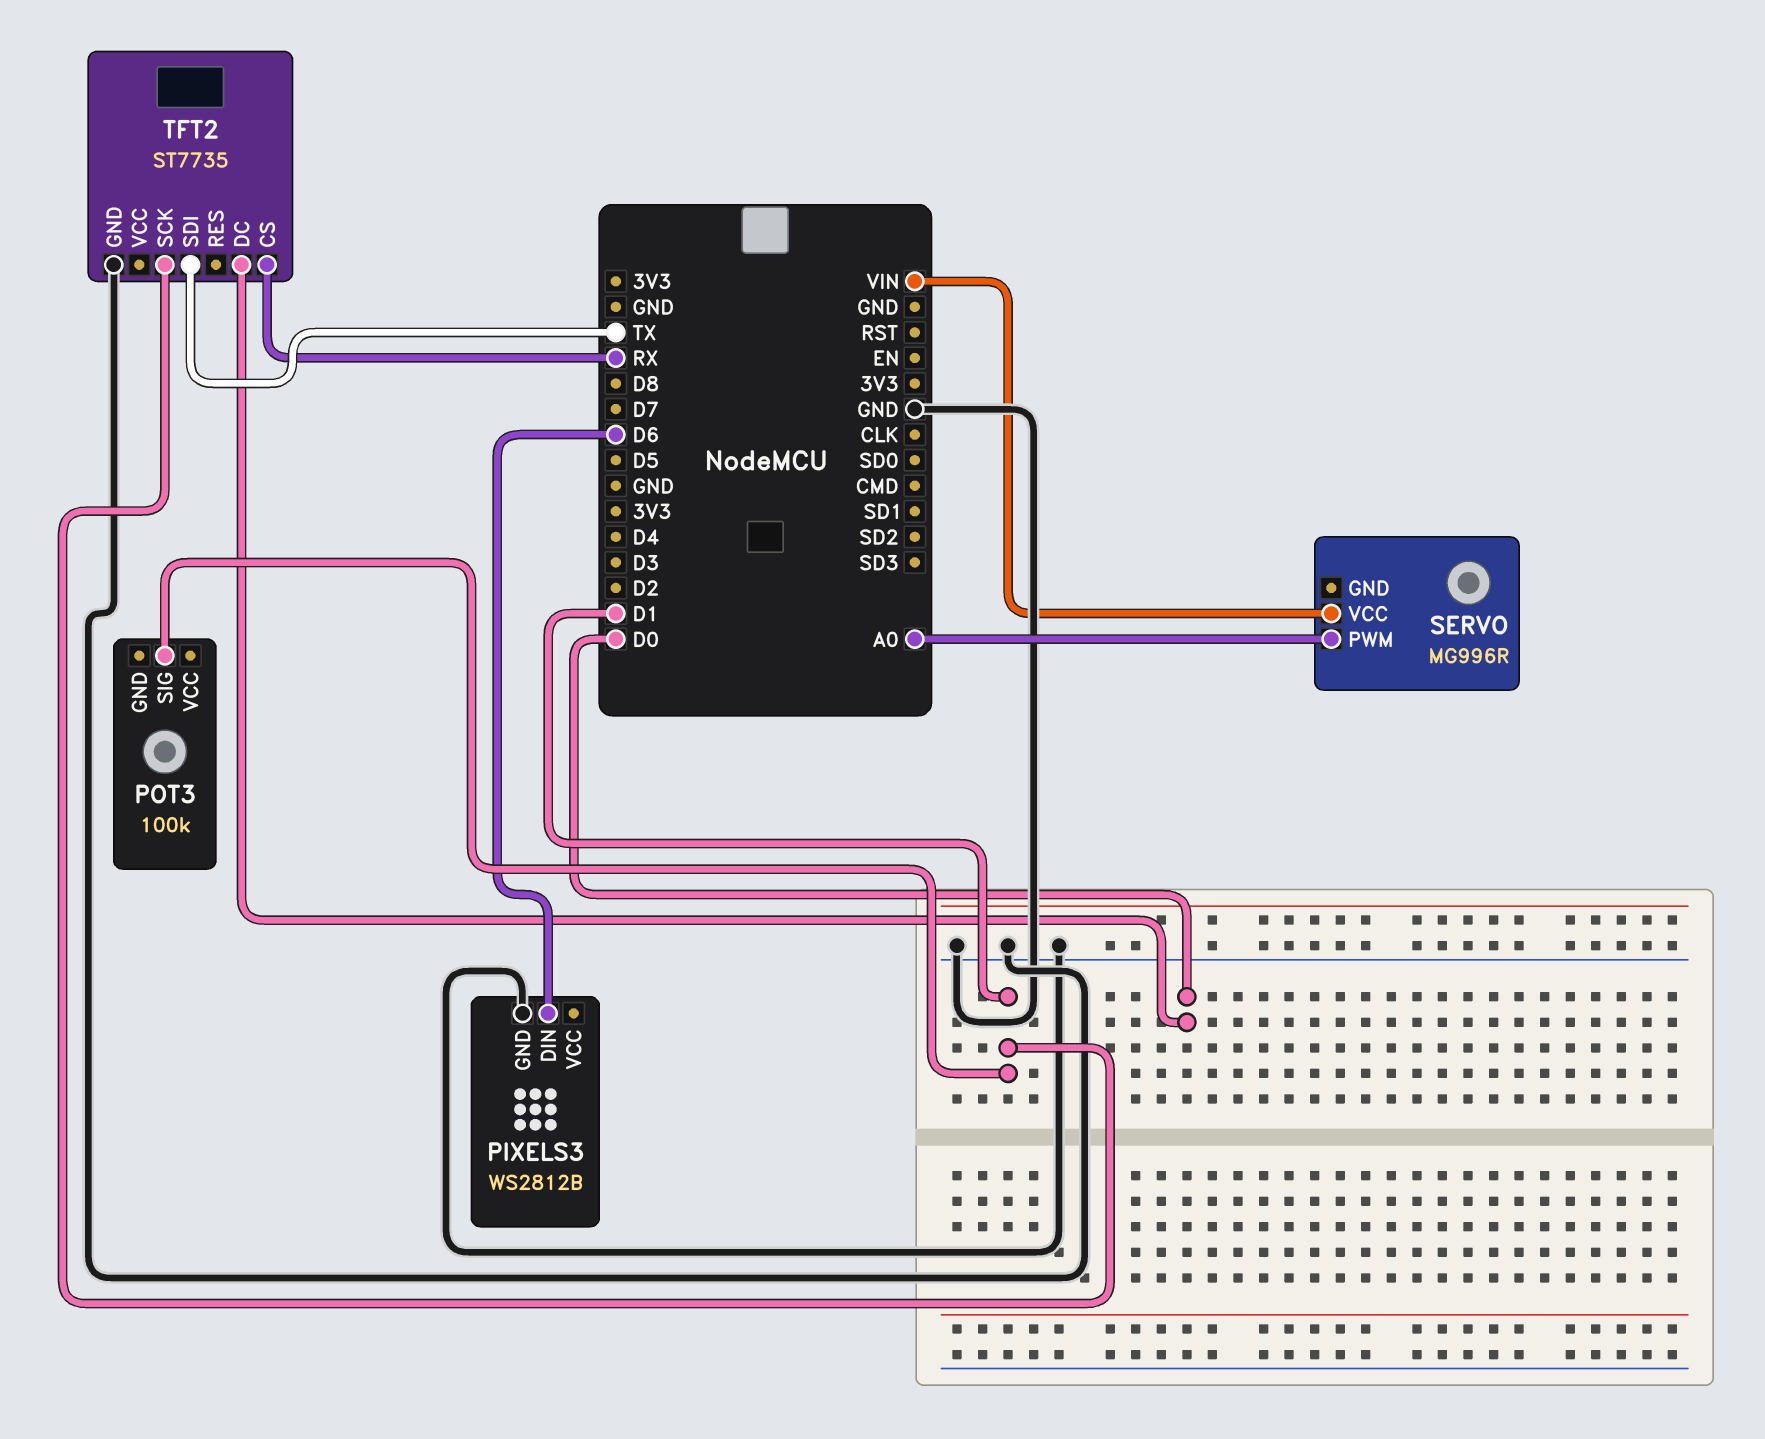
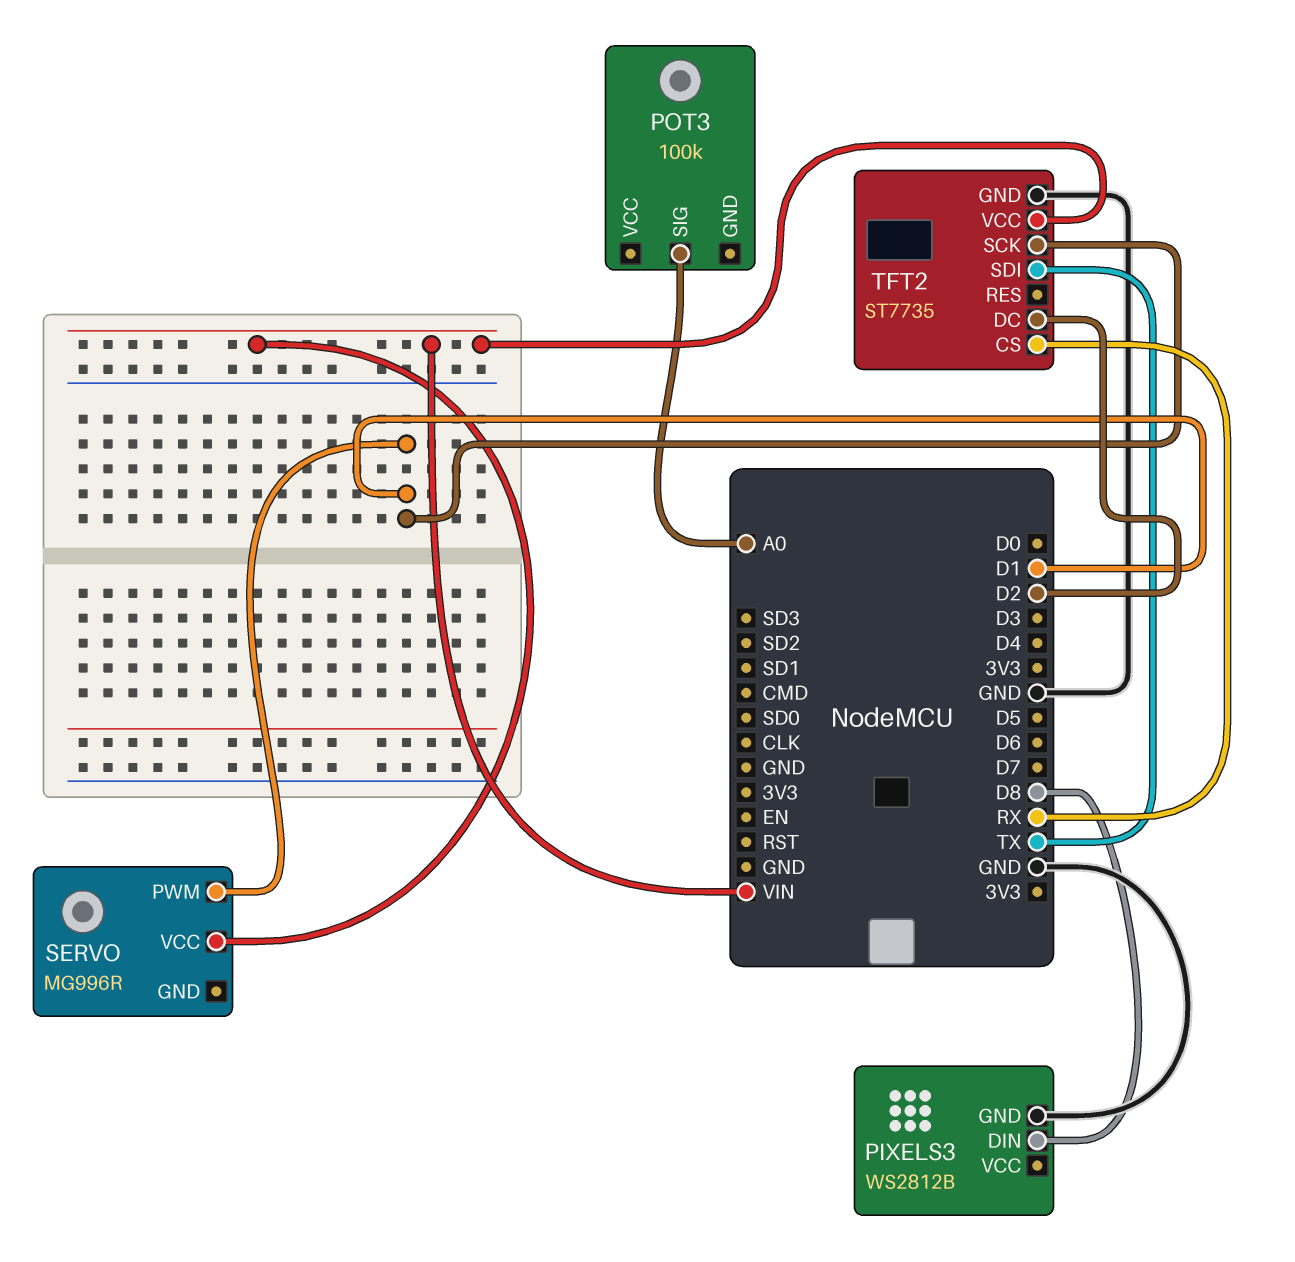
PIXELS3 pin DIN: D6 -> D8
POT3 pin SIG: D1 -> A0
SERVO pin PWM: A0 -> D1
TFT2 pin DC: D0 -> D2
TFT2 pin VCC: none -> VIN

